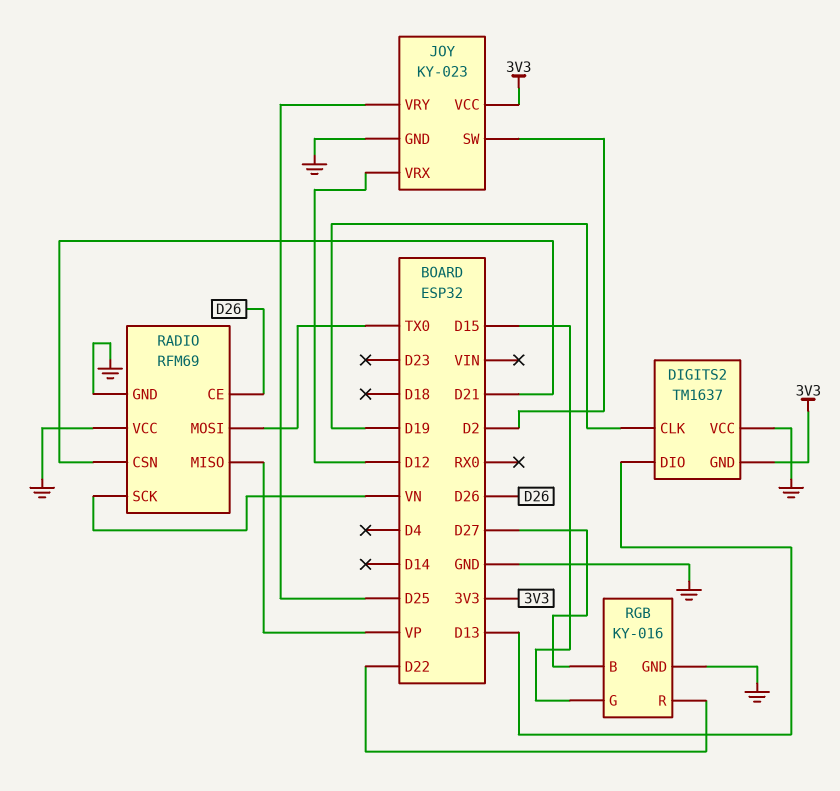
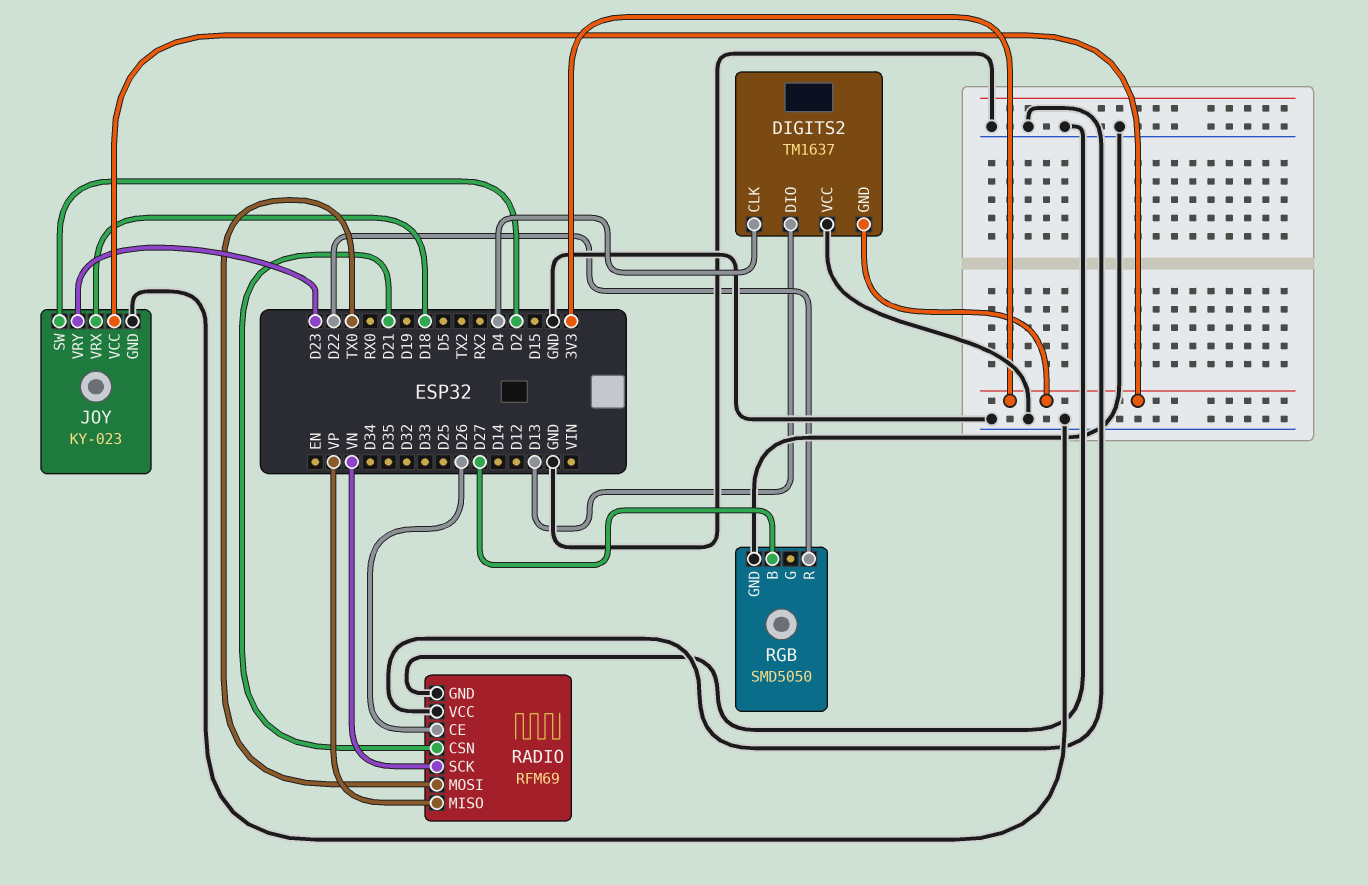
DIGITS2 pin CLK: D19 -> D4
JOY pin VRX: D12 -> D18
JOY pin VRY: D25 -> D23
RGB: KY-016 -> SMD5050
RGB pin G: D15 -> none

